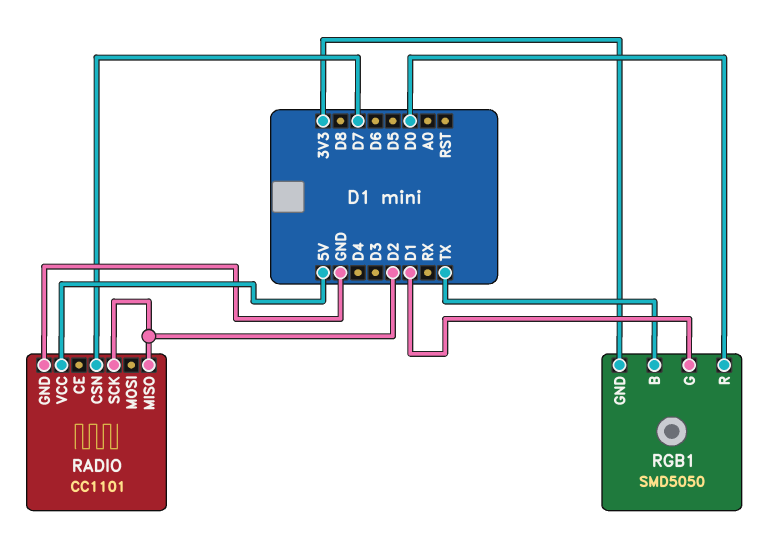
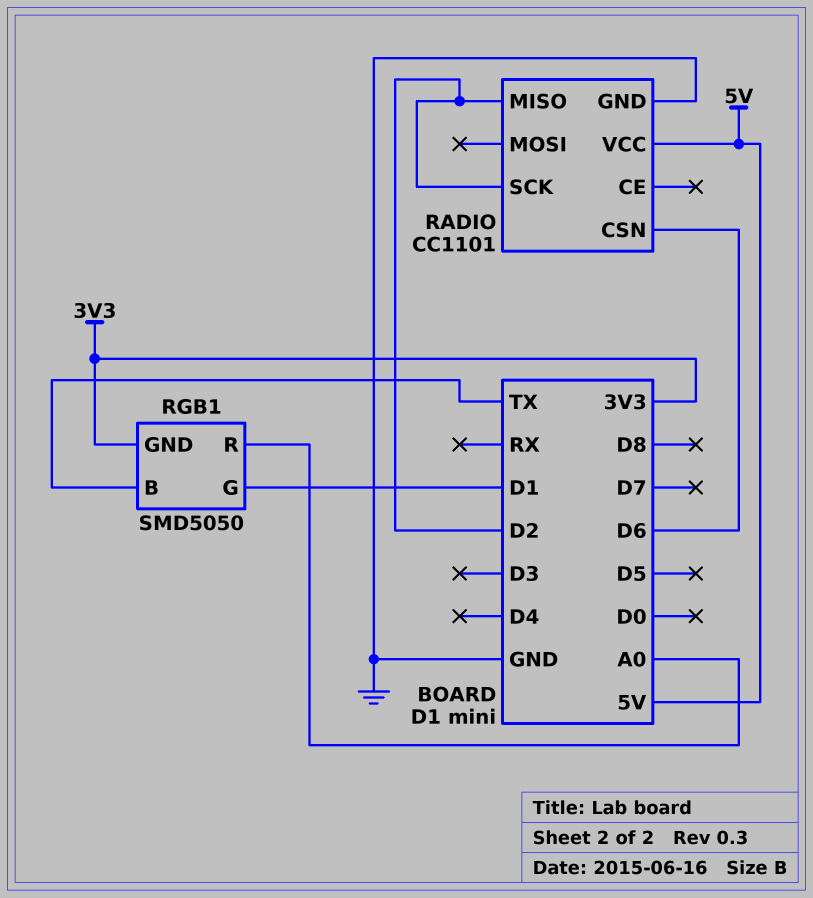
RADIO pin CSN: D7 -> D6
RGB1 pin R: D0 -> A0

